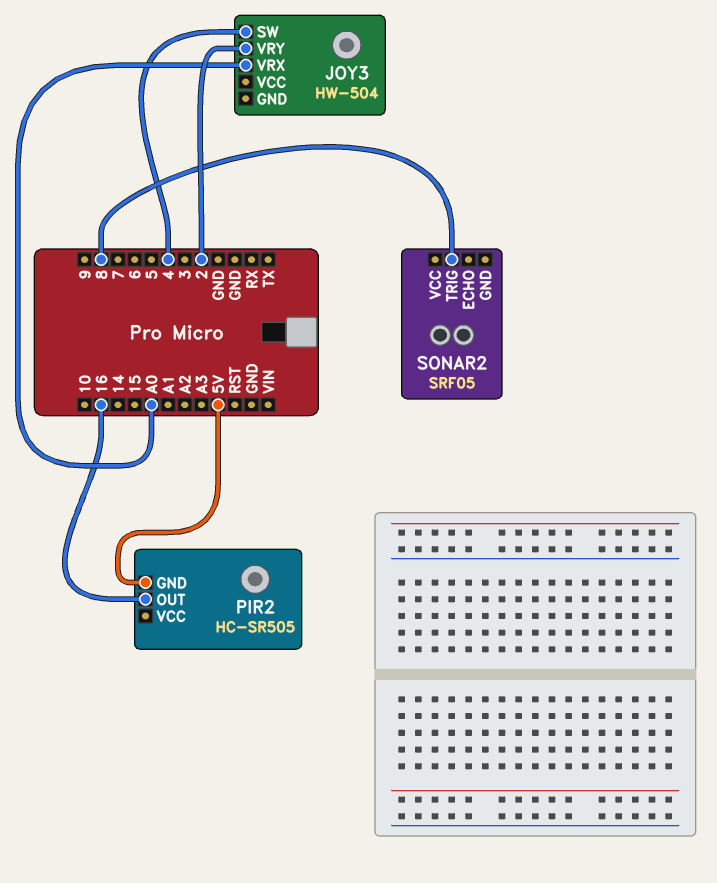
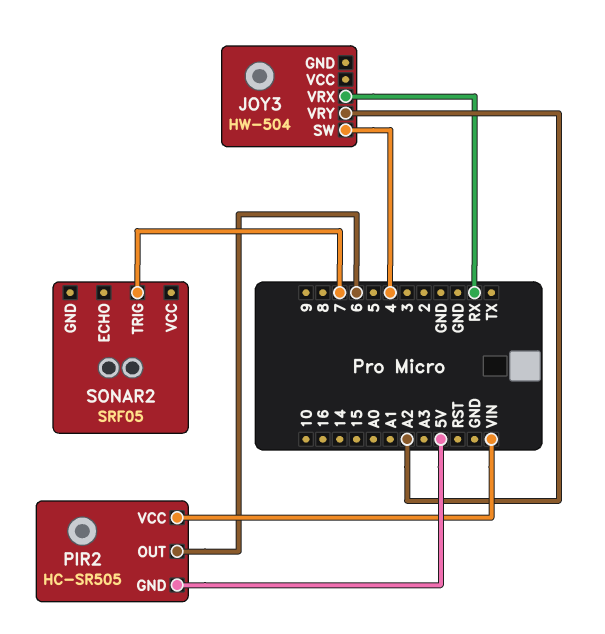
JOY3 pin VRX: A0 -> RX
JOY3 pin VRY: 2 -> A2
PIR2 pin OUT: 16 -> 6
PIR2 pin VCC: none -> VIN
SONAR2 pin TRIG: 8 -> 7

